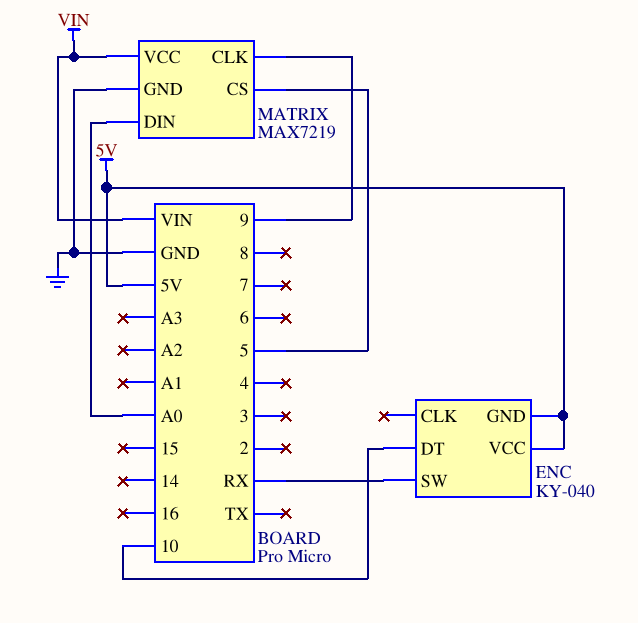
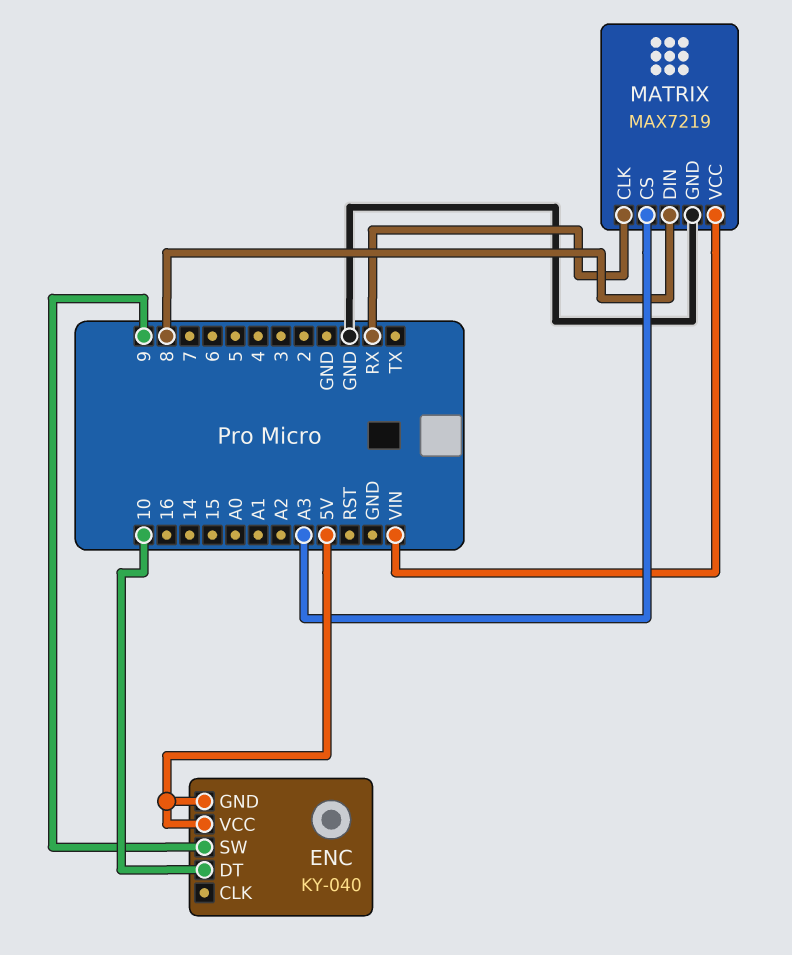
ENC pin SW: RX -> 9
MATRIX pin CLK: 9 -> RX
MATRIX pin CS: 5 -> A3
MATRIX pin DIN: A0 -> 8

